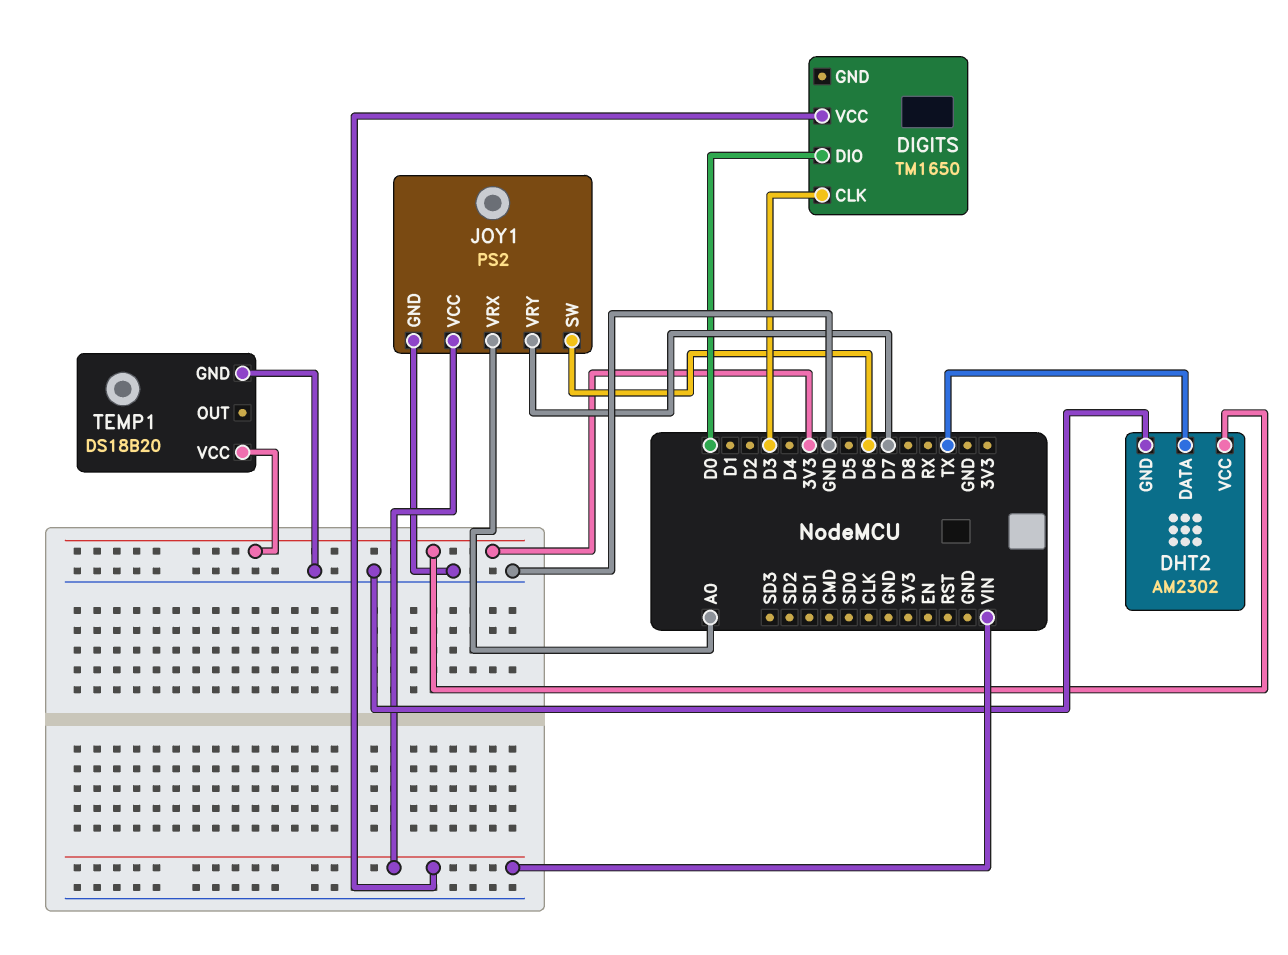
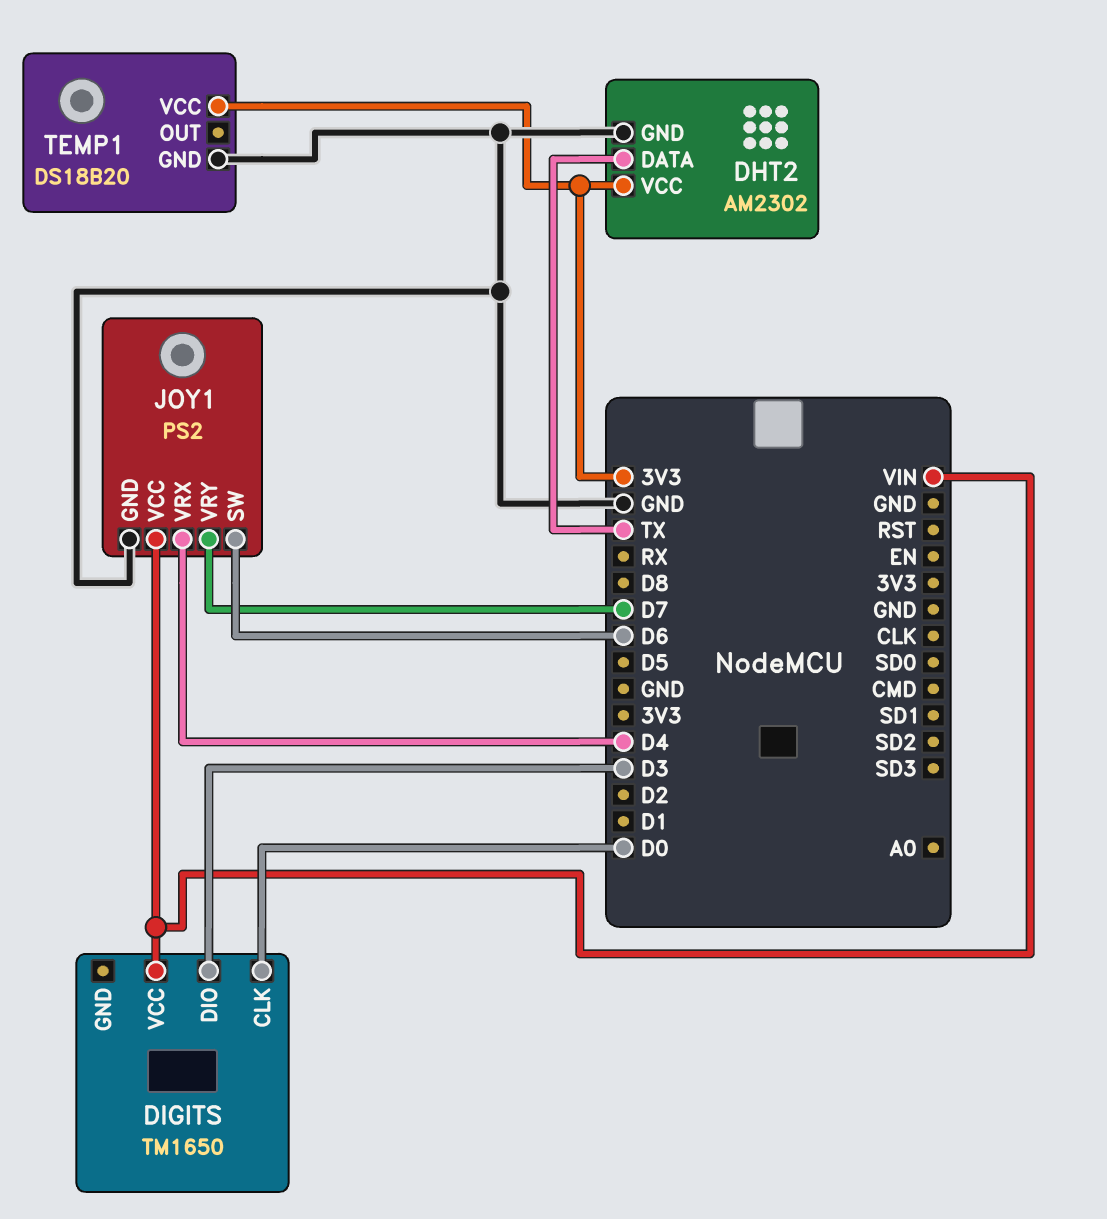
DIGITS pin CLK: D3 -> D0
DIGITS pin DIO: D0 -> D3
JOY1 pin VRX: A0 -> D4

